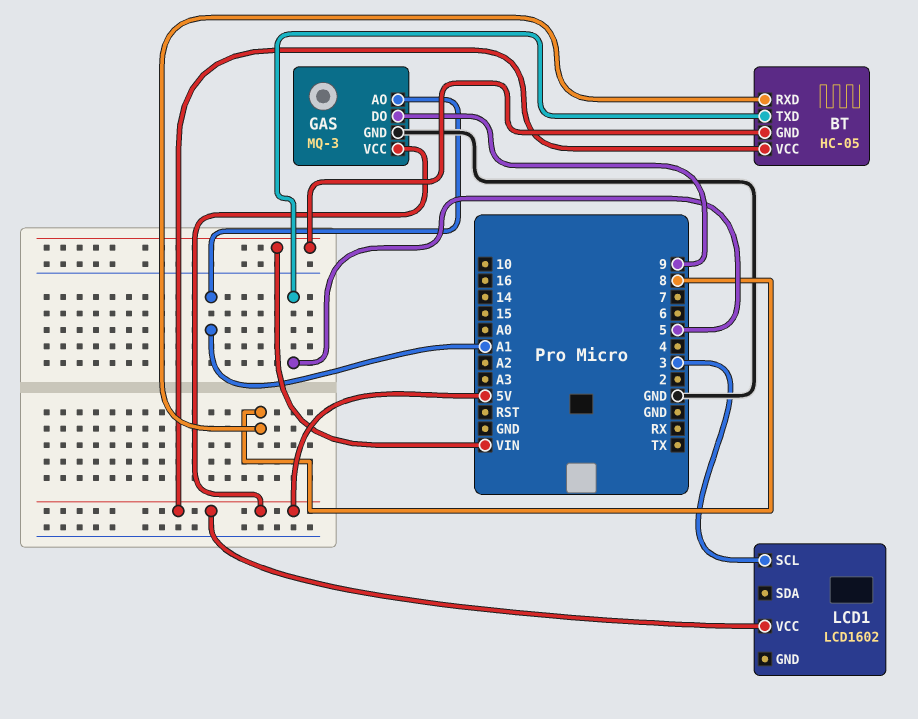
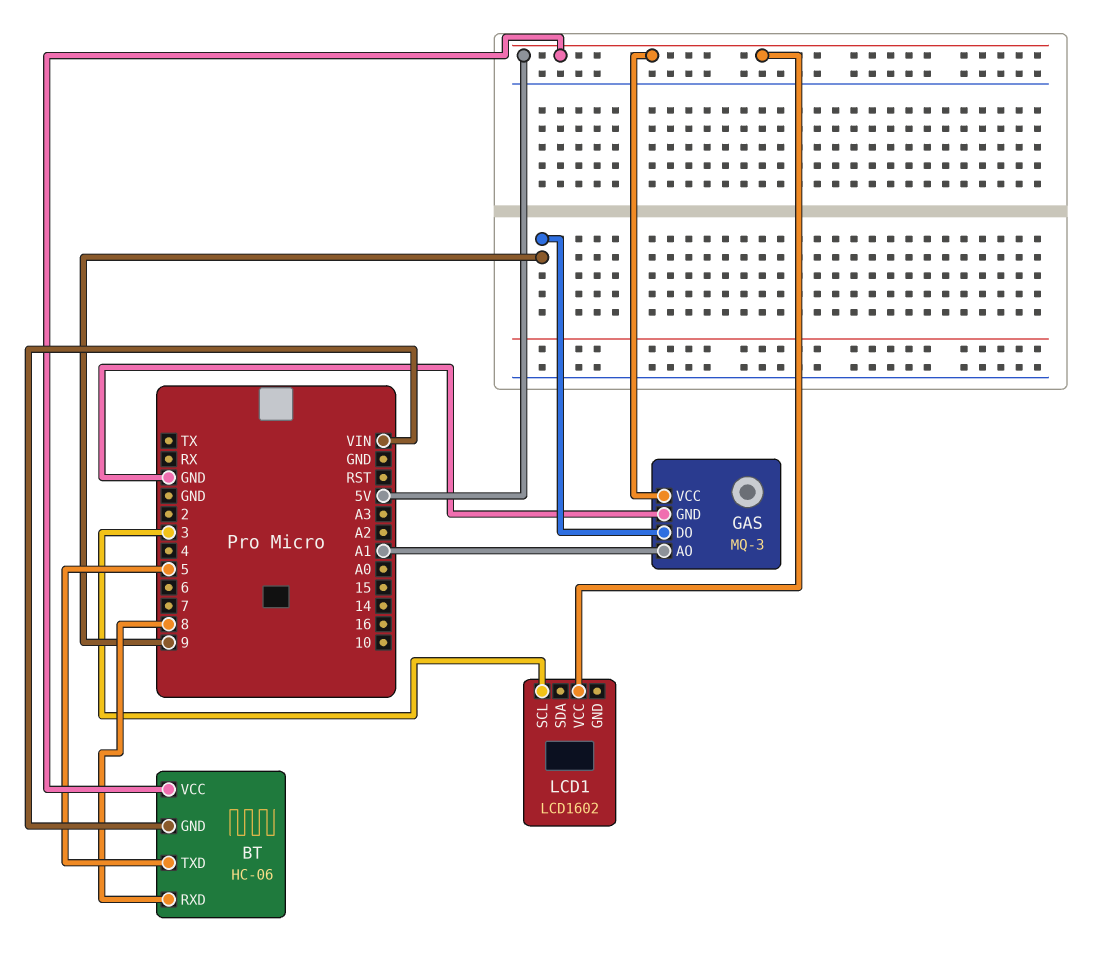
BT: HC-05 -> HC-06

